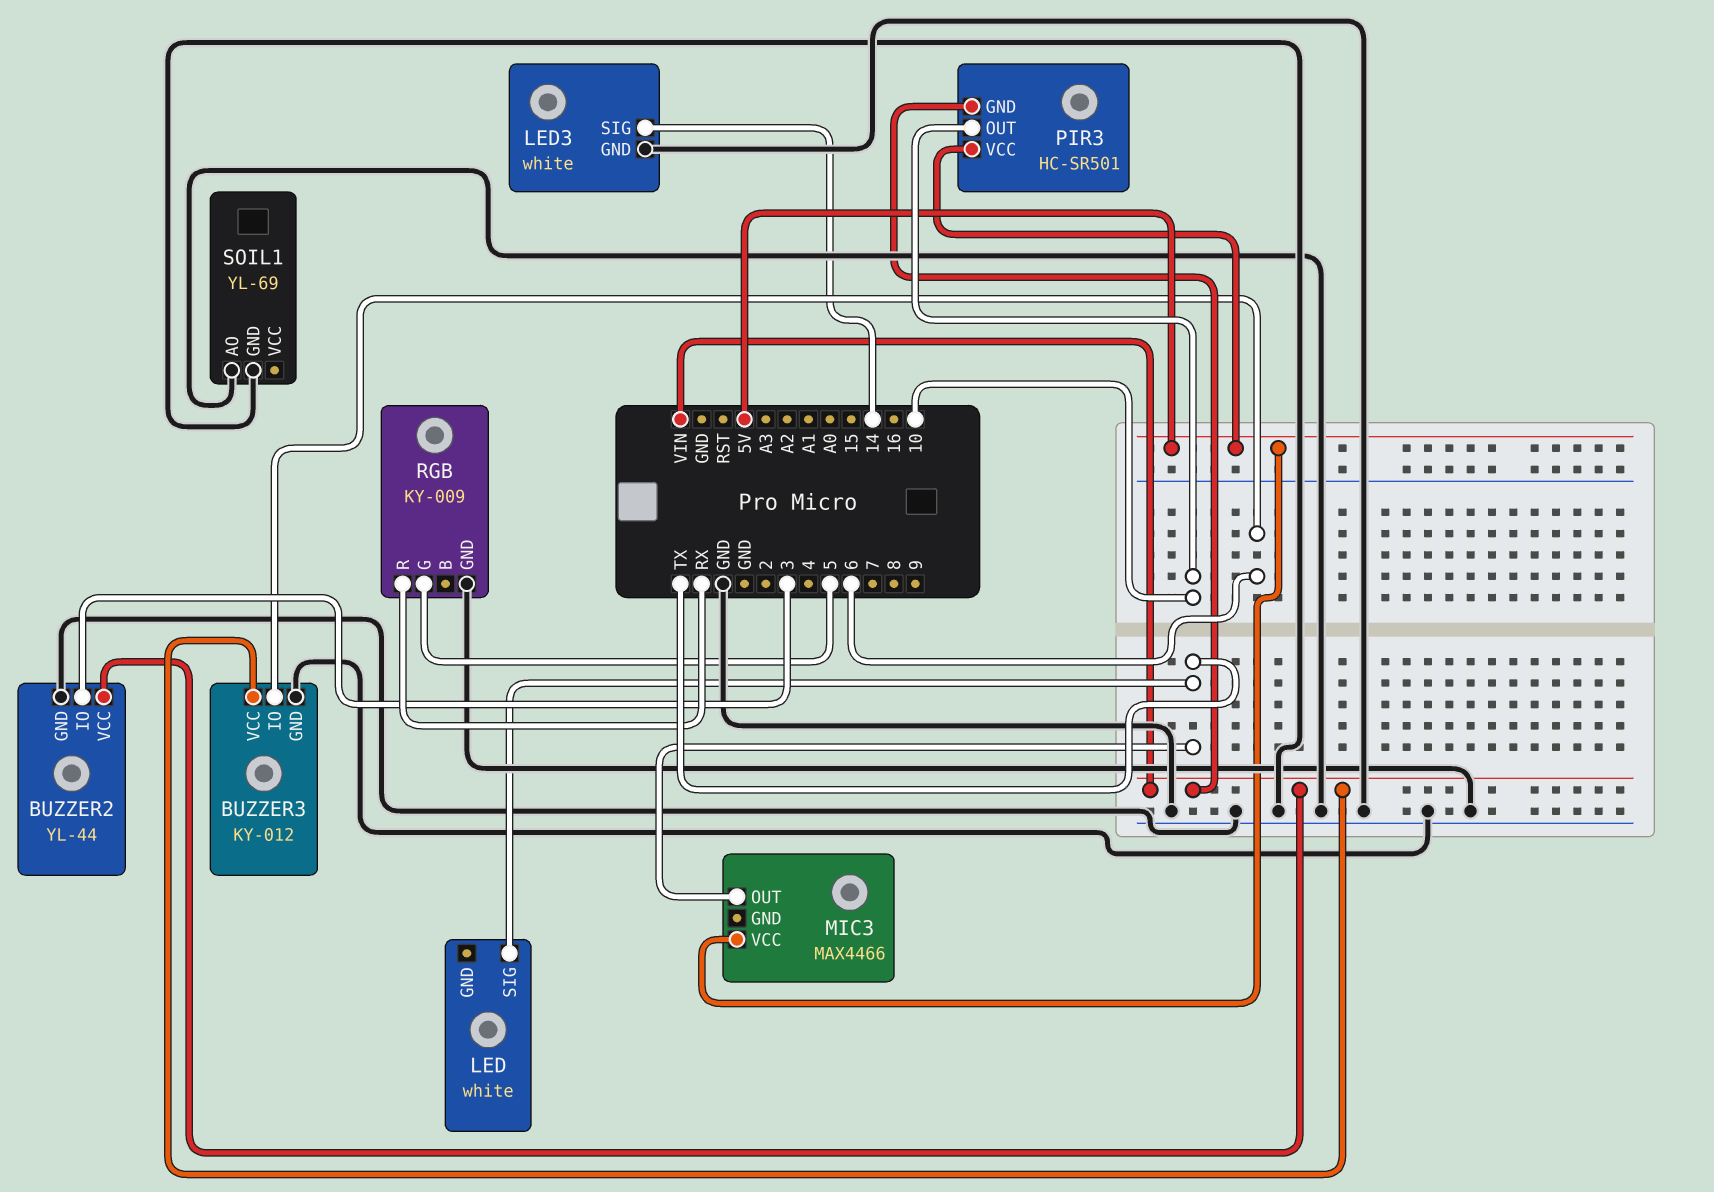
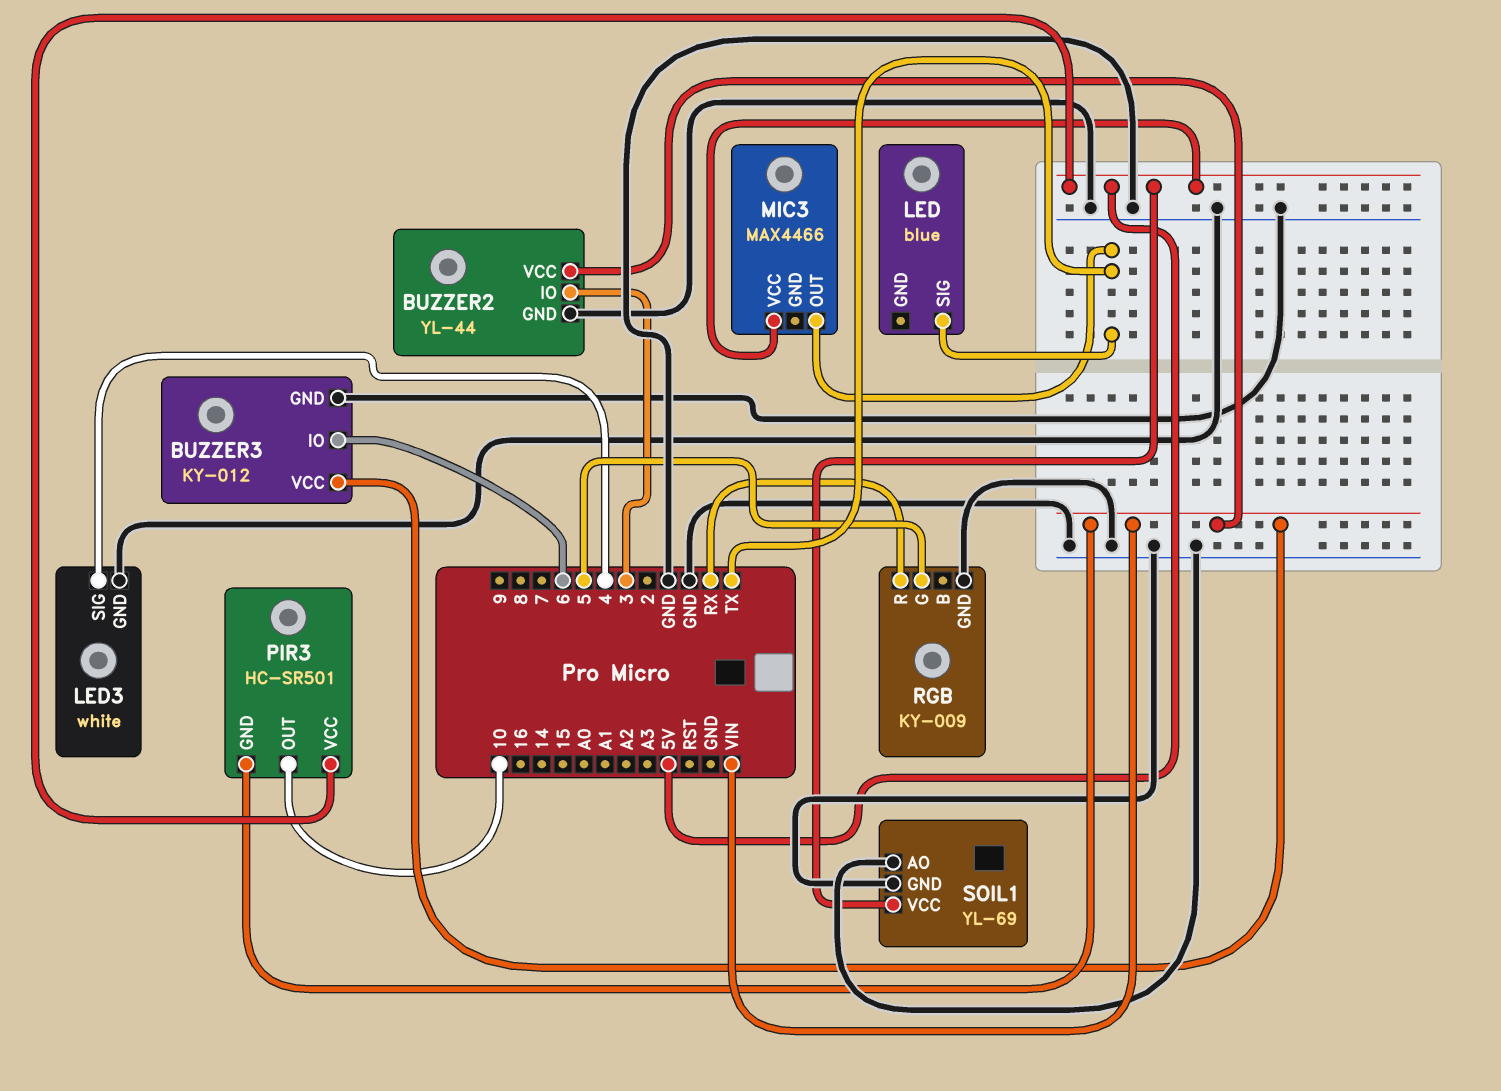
LED: white -> blue
LED3 pin SIG: 14 -> 4
SOIL1 pin VCC: none -> 5V

